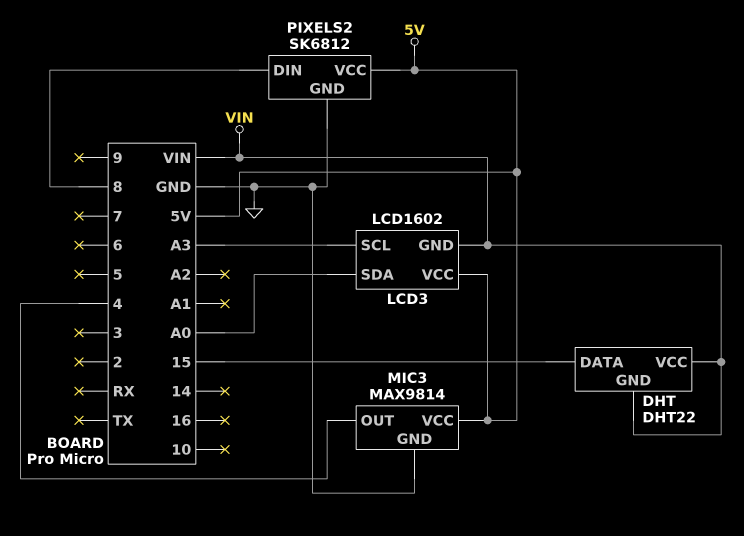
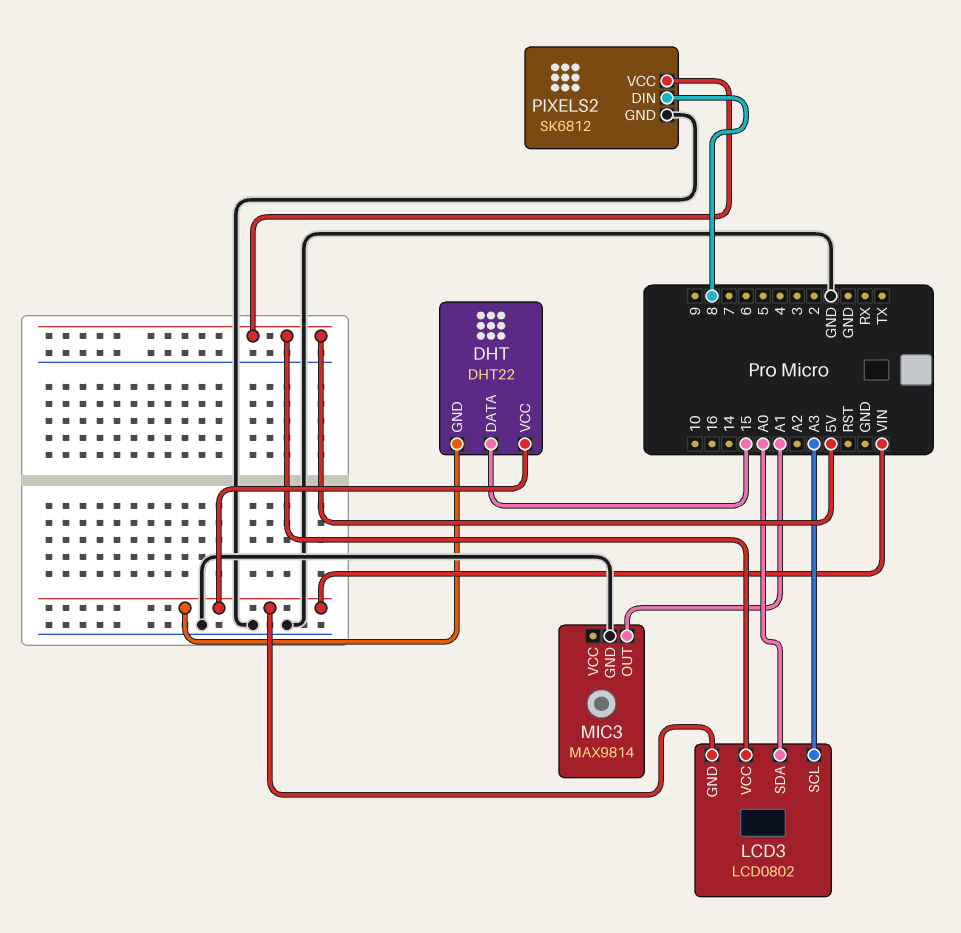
LCD3: LCD1602 -> LCD0802
MIC3 pin OUT: 4 -> A1
MIC3 pin VCC: 5V -> none

